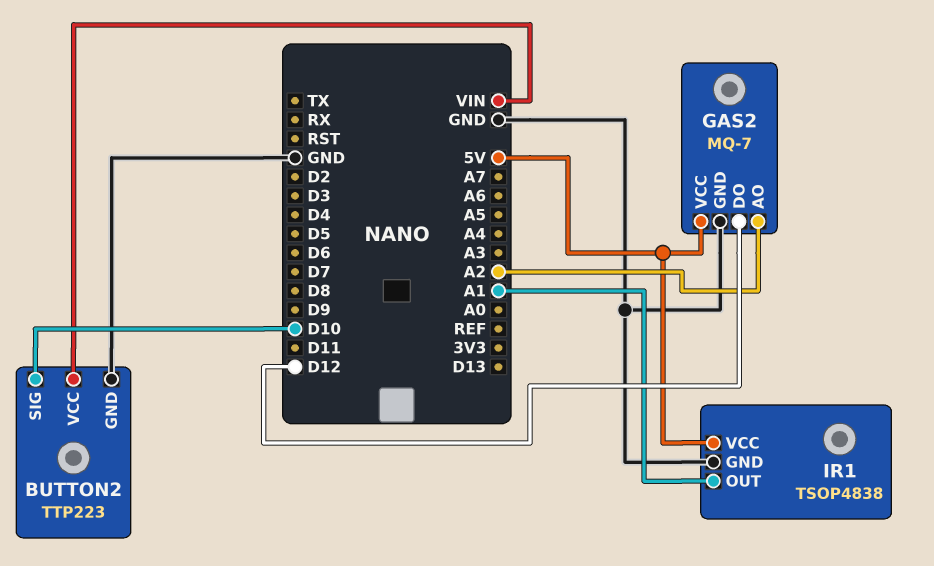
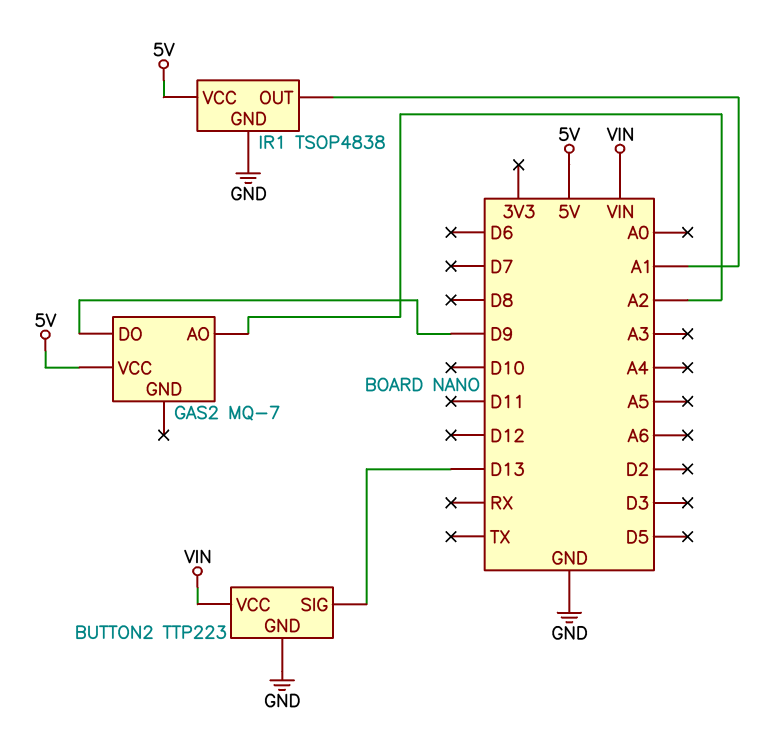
BUTTON2 pin SIG: D10 -> D13
GAS2 pin DO: D12 -> D9
GAS2 pin GND: GND -> none

